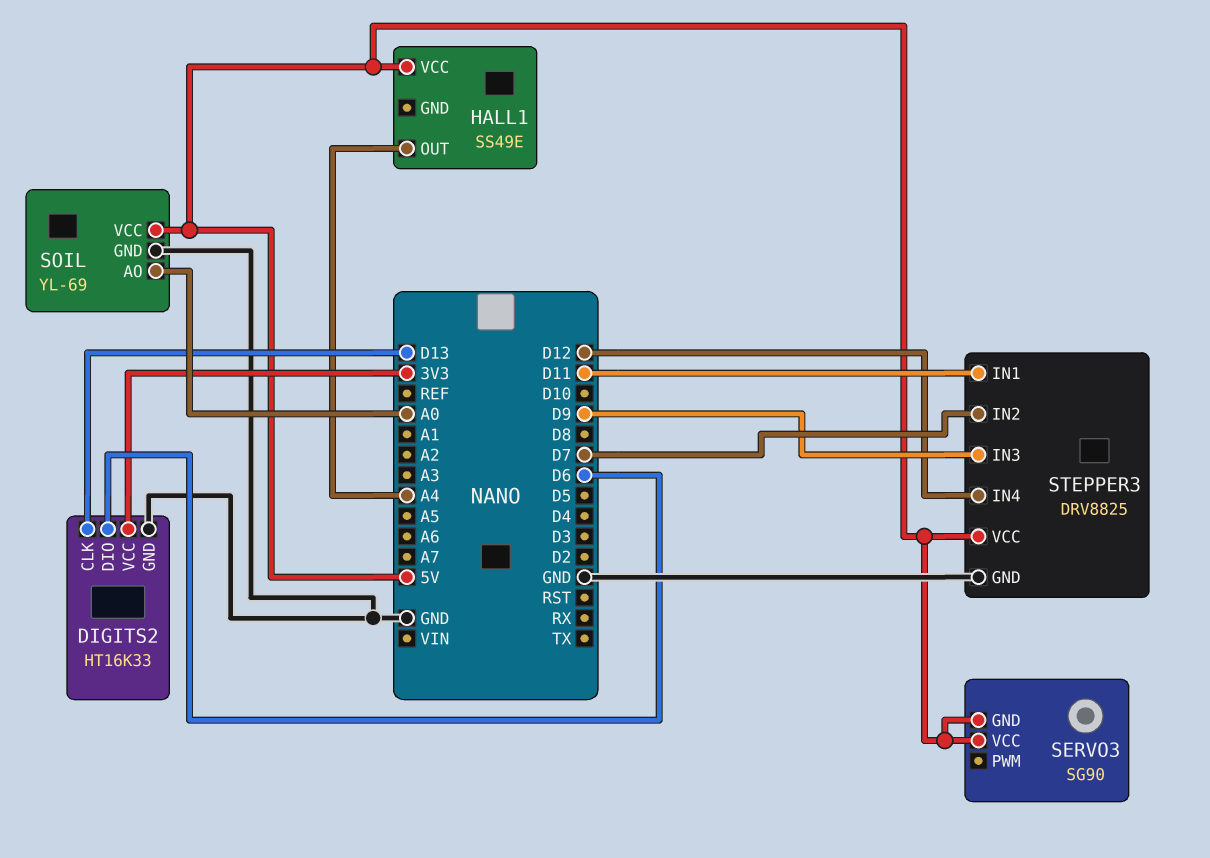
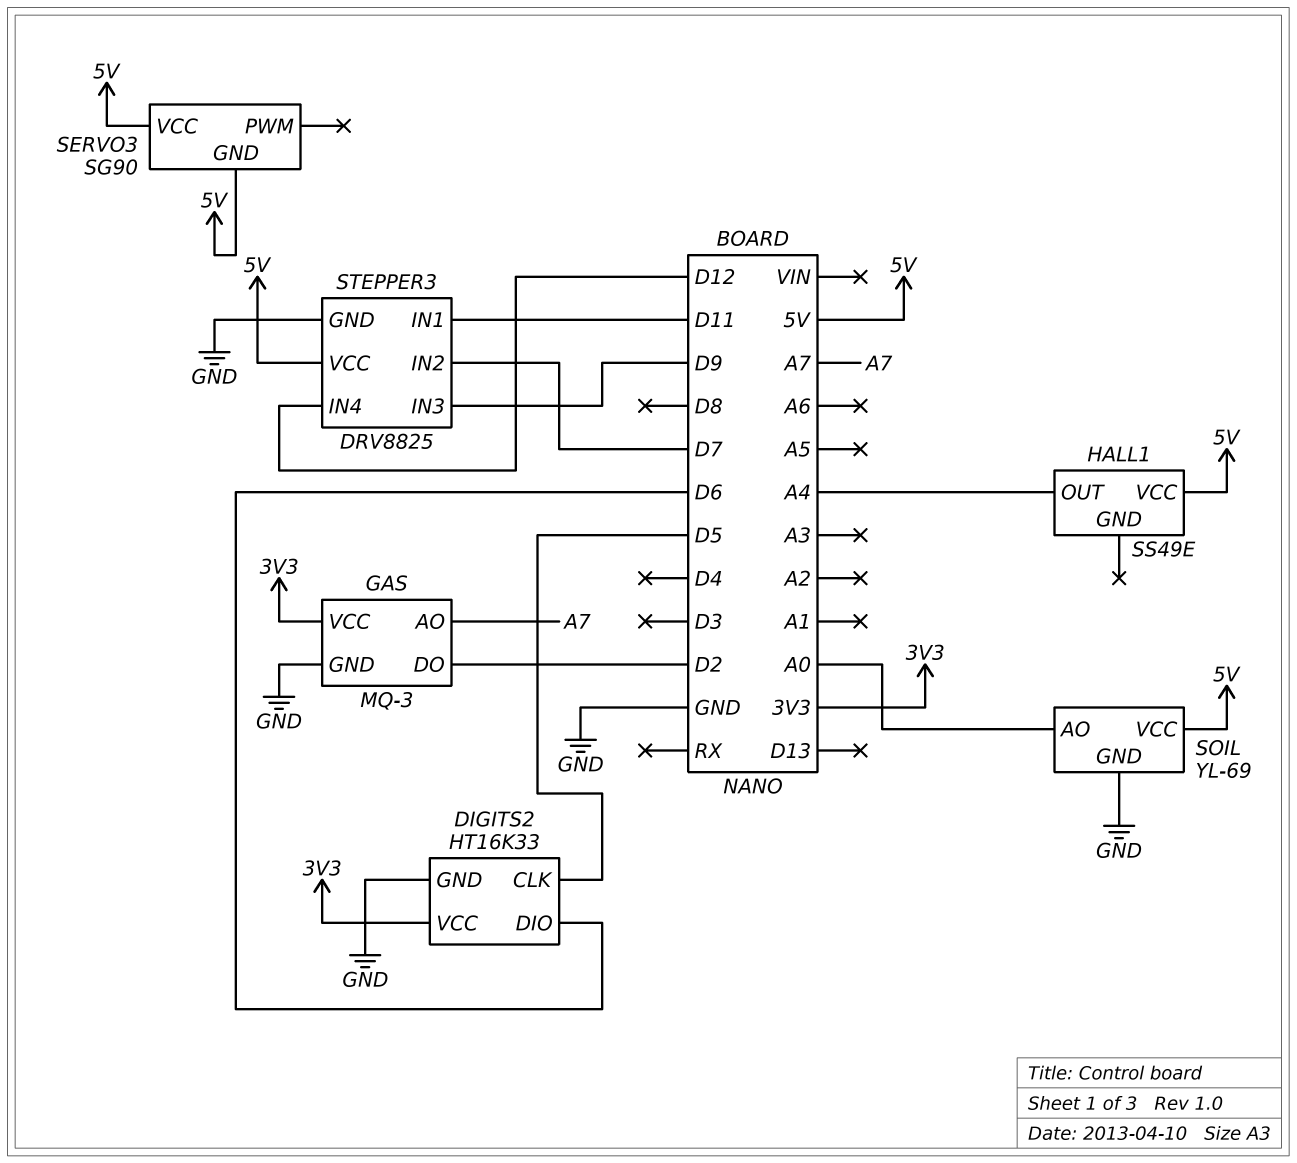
DIGITS2 pin CLK: D13 -> D5
GAS: none -> MQ-3
GAS pin AO: none -> A7
GAS pin DO: none -> D2
GAS pin GND: none -> GND
GAS pin VCC: none -> 3V3

